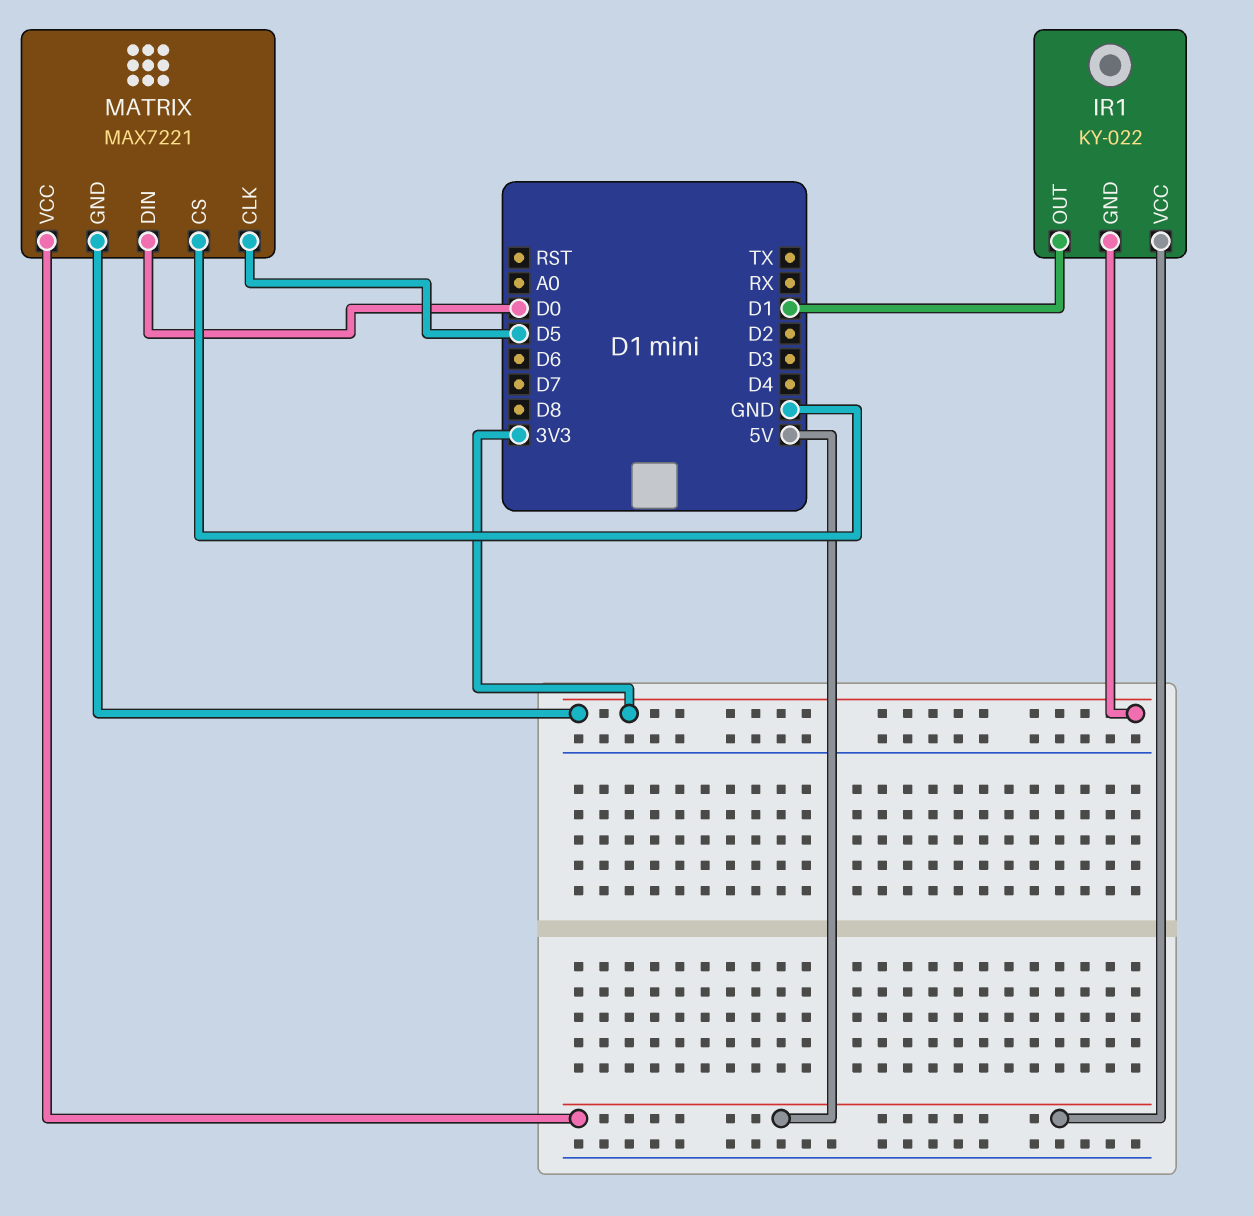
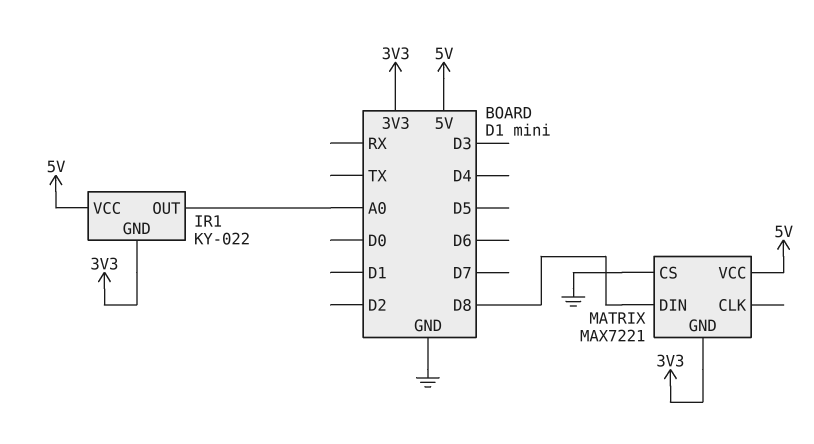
IR1 pin OUT: D1 -> A0
MATRIX pin CLK: D5 -> none
MATRIX pin DIN: D0 -> D8

